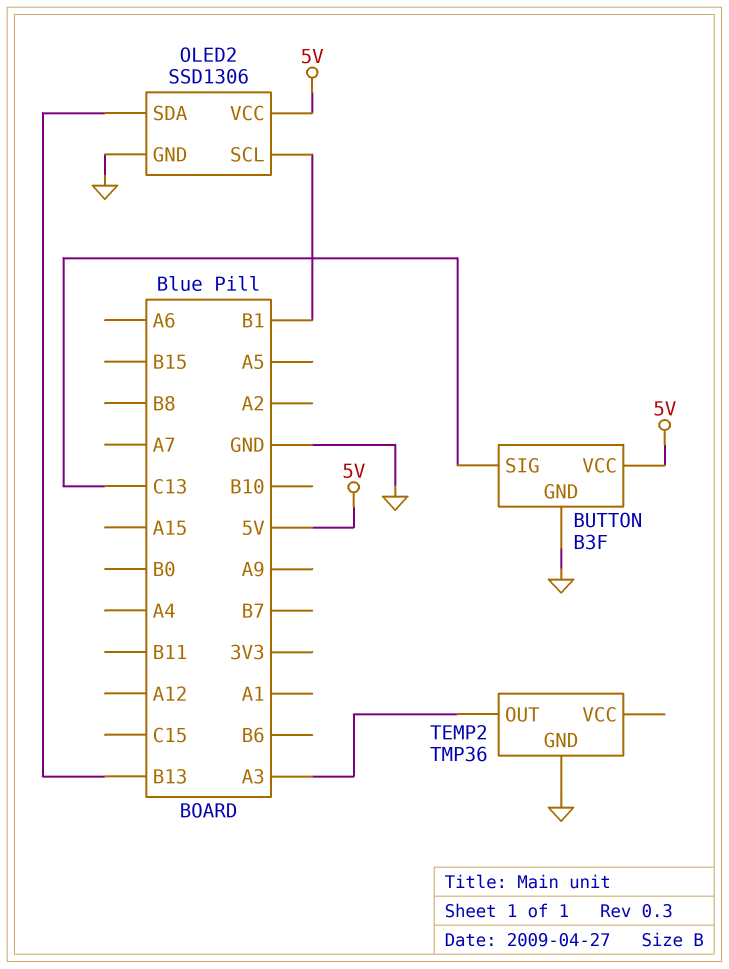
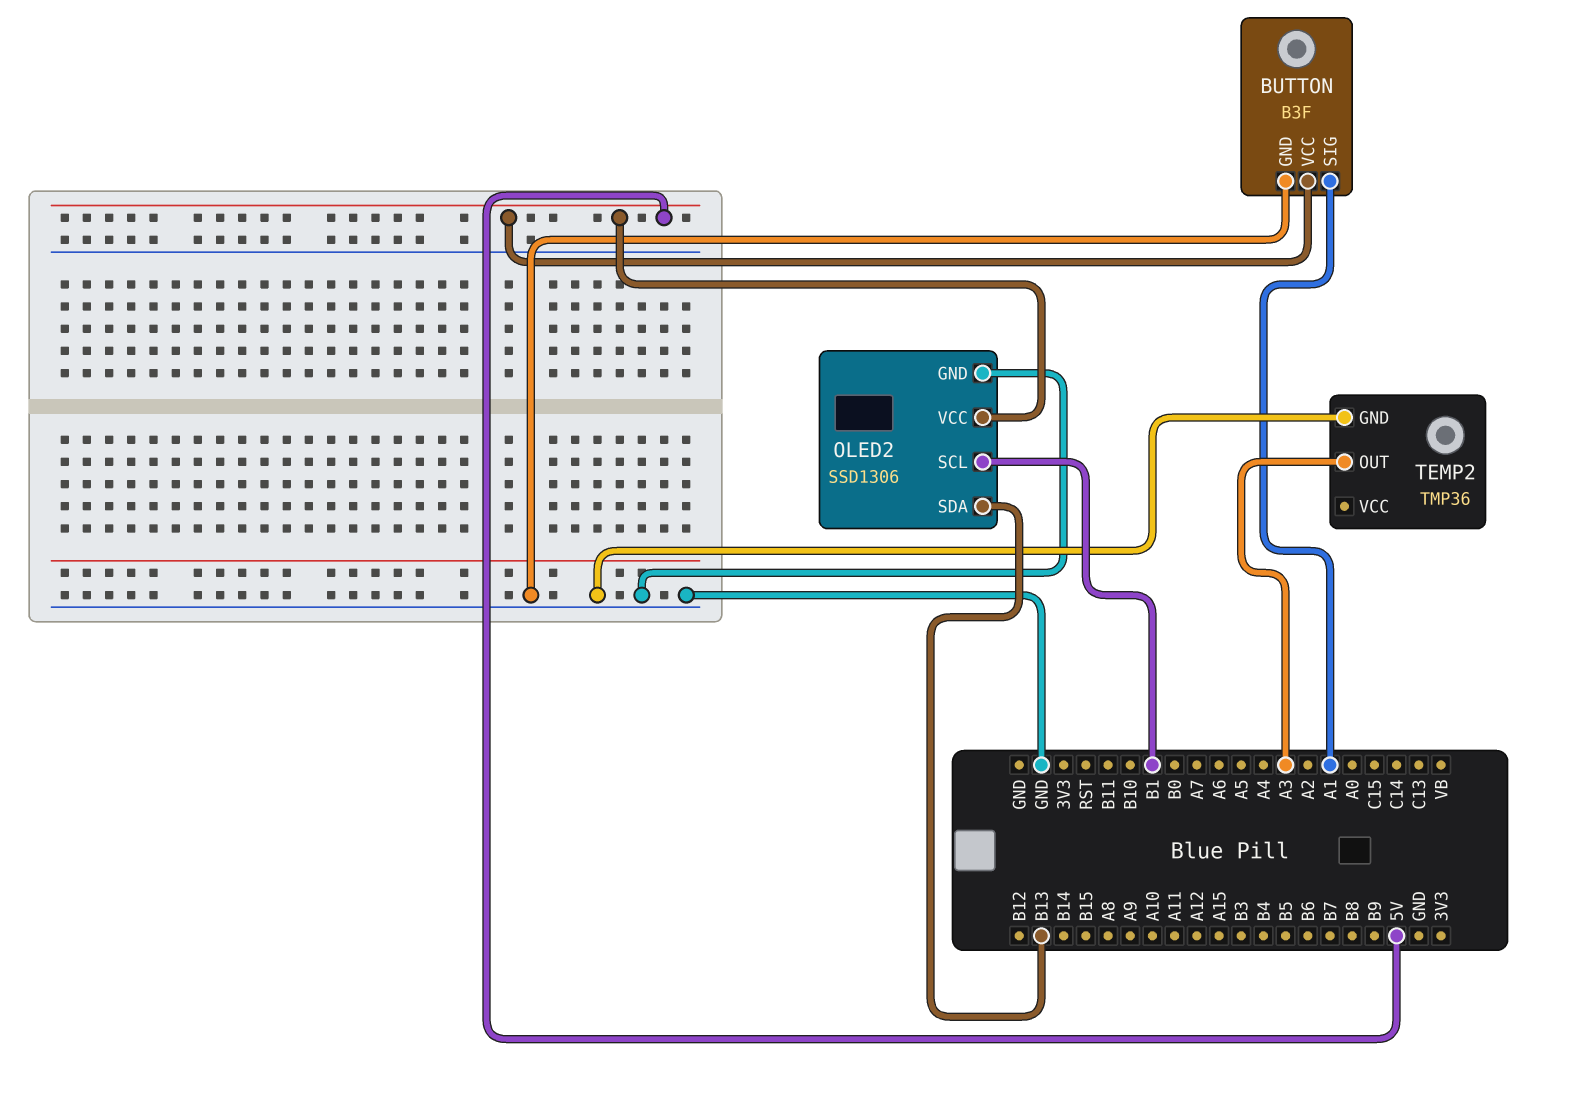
BUTTON pin SIG: C13 -> A1

